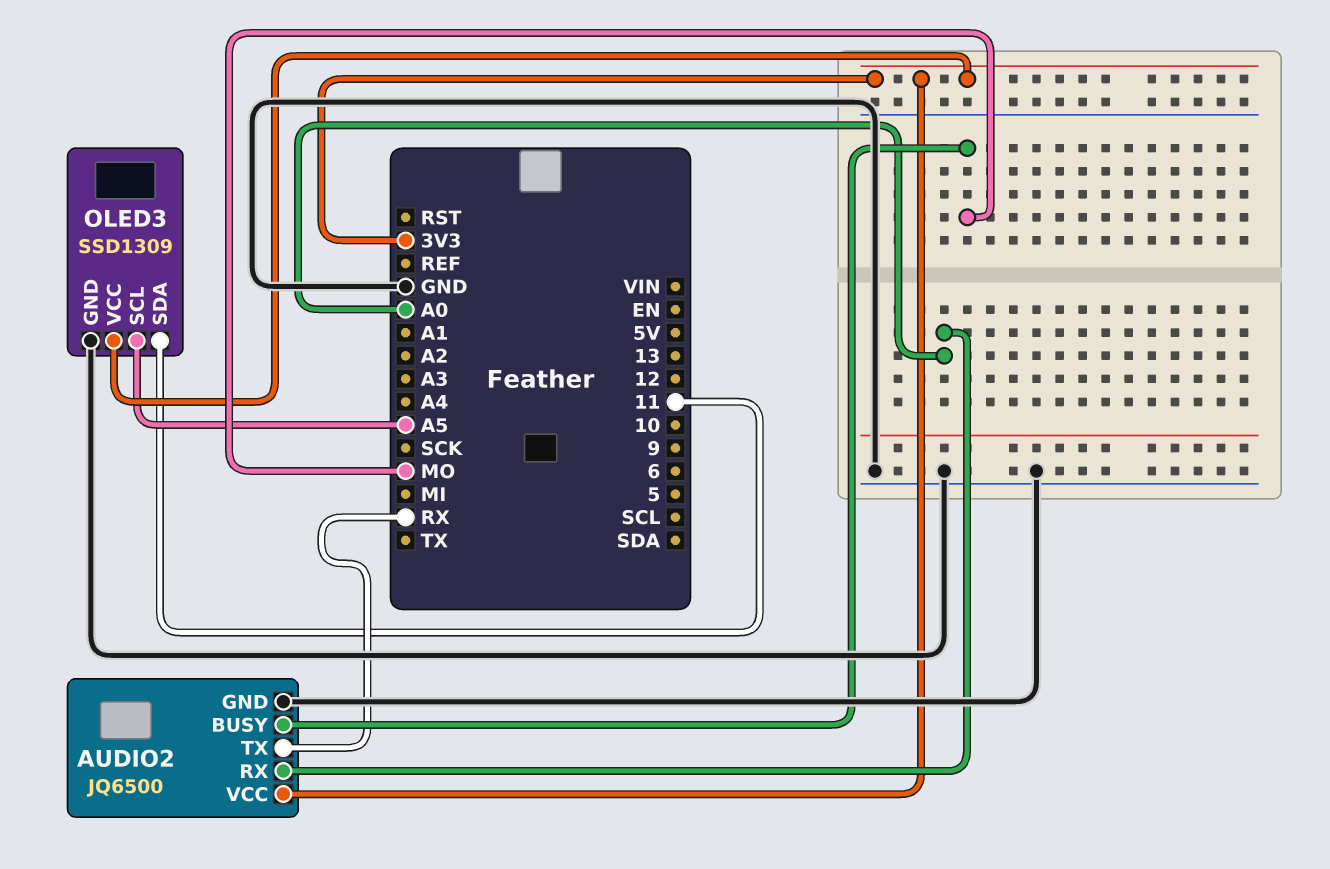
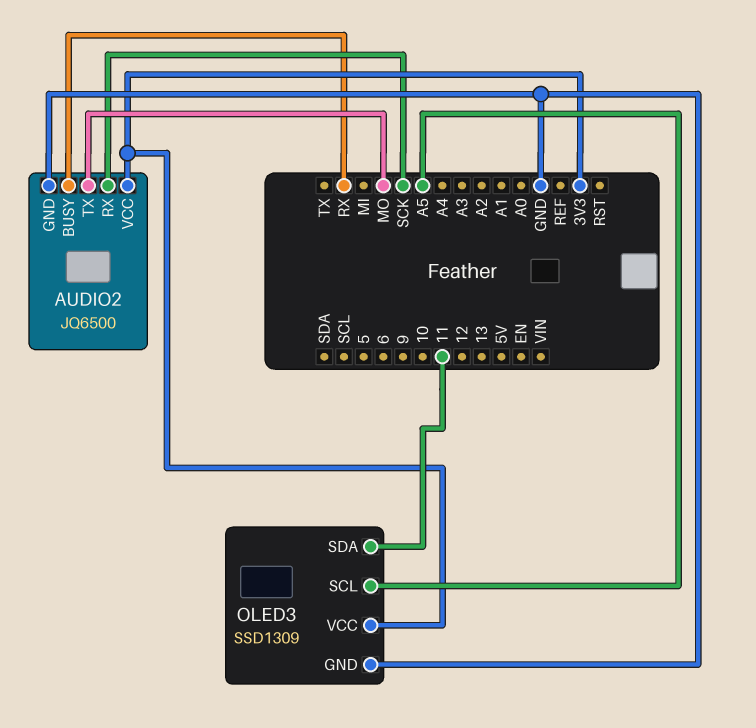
AUDIO2 pin BUSY: MO -> RX
AUDIO2 pin RX: A0 -> SCK
AUDIO2 pin TX: RX -> MO

